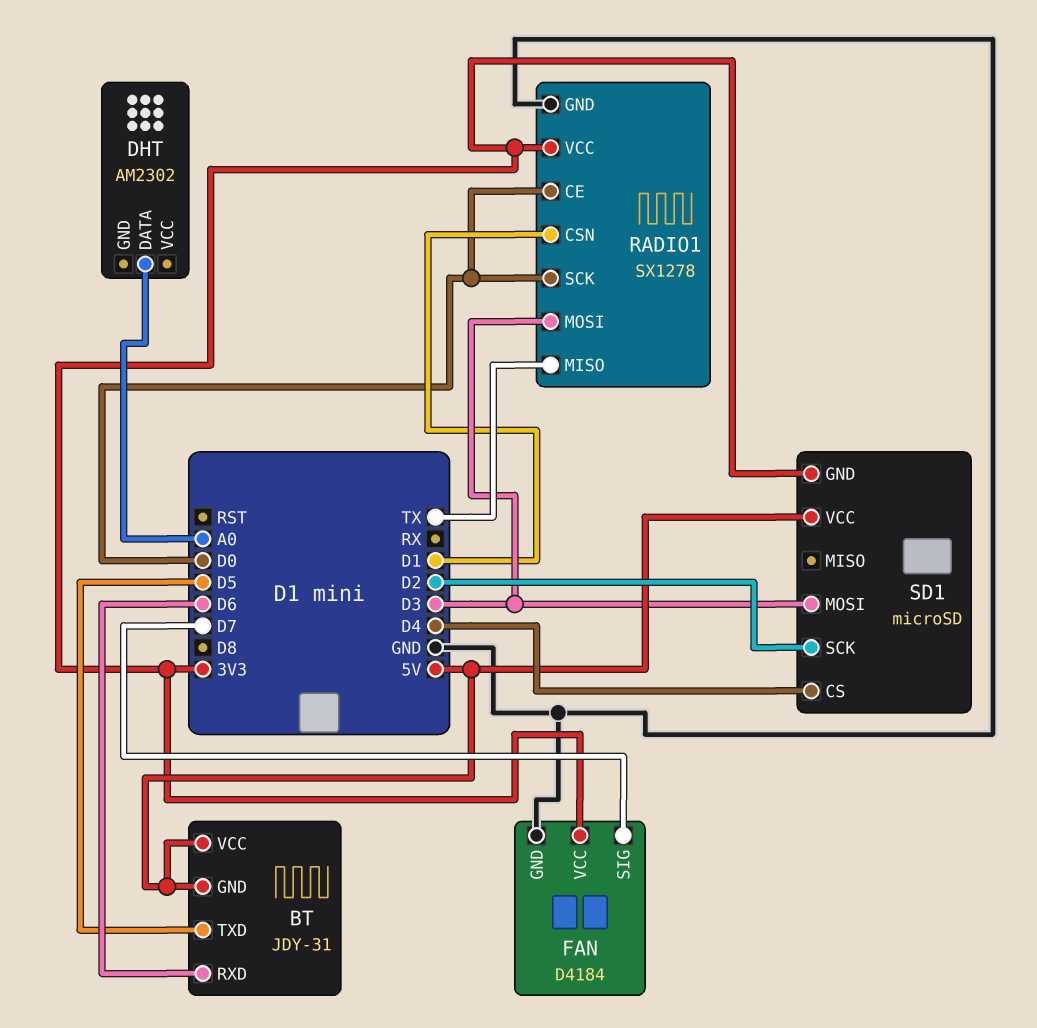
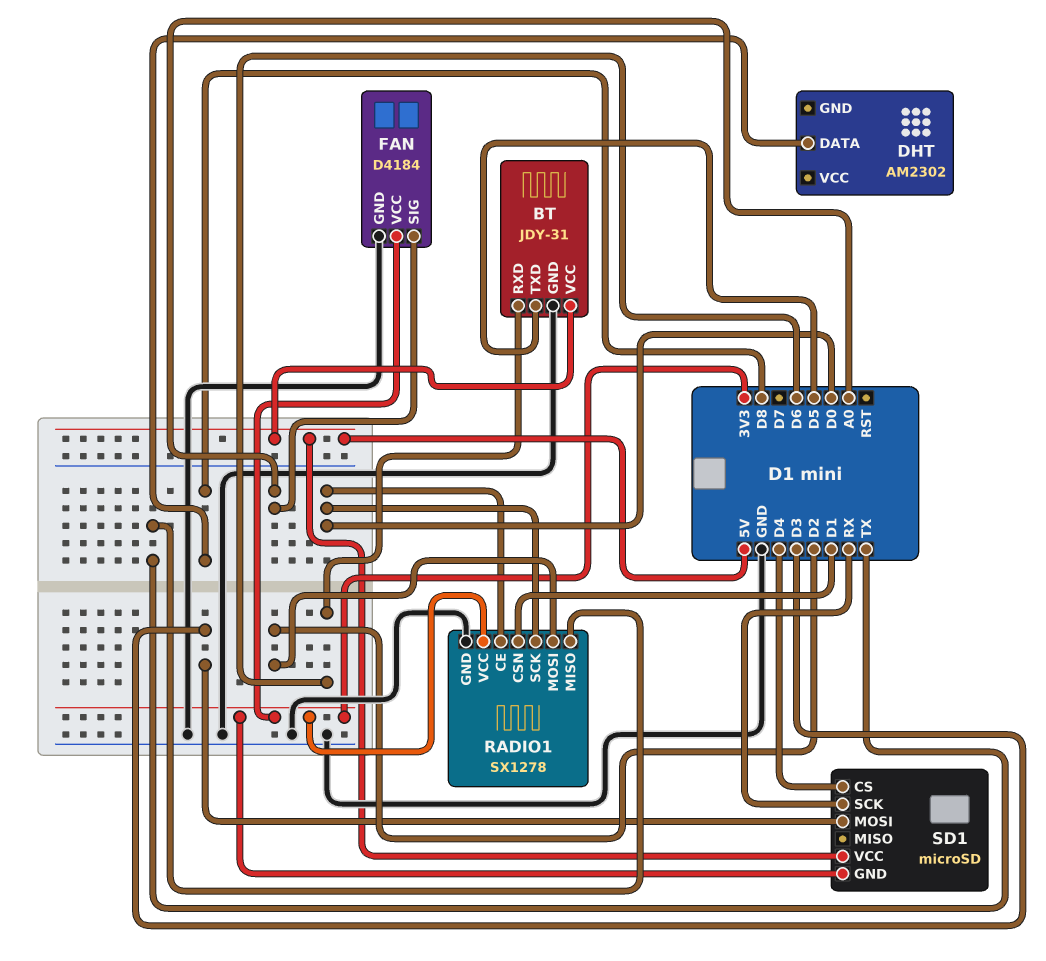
BT pin GND: 5V -> GND
DHT pin DATA: A0 -> D8
FAN pin SIG: D7 -> A0
RADIO1 pin MOSI: D3 -> D2
SD1 pin SCK: D2 -> RX

